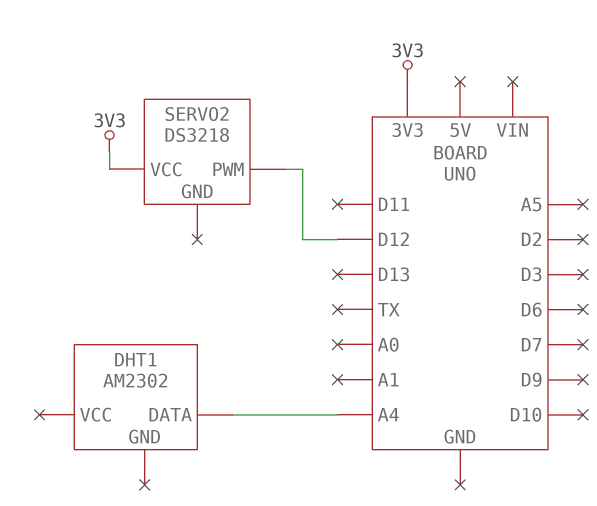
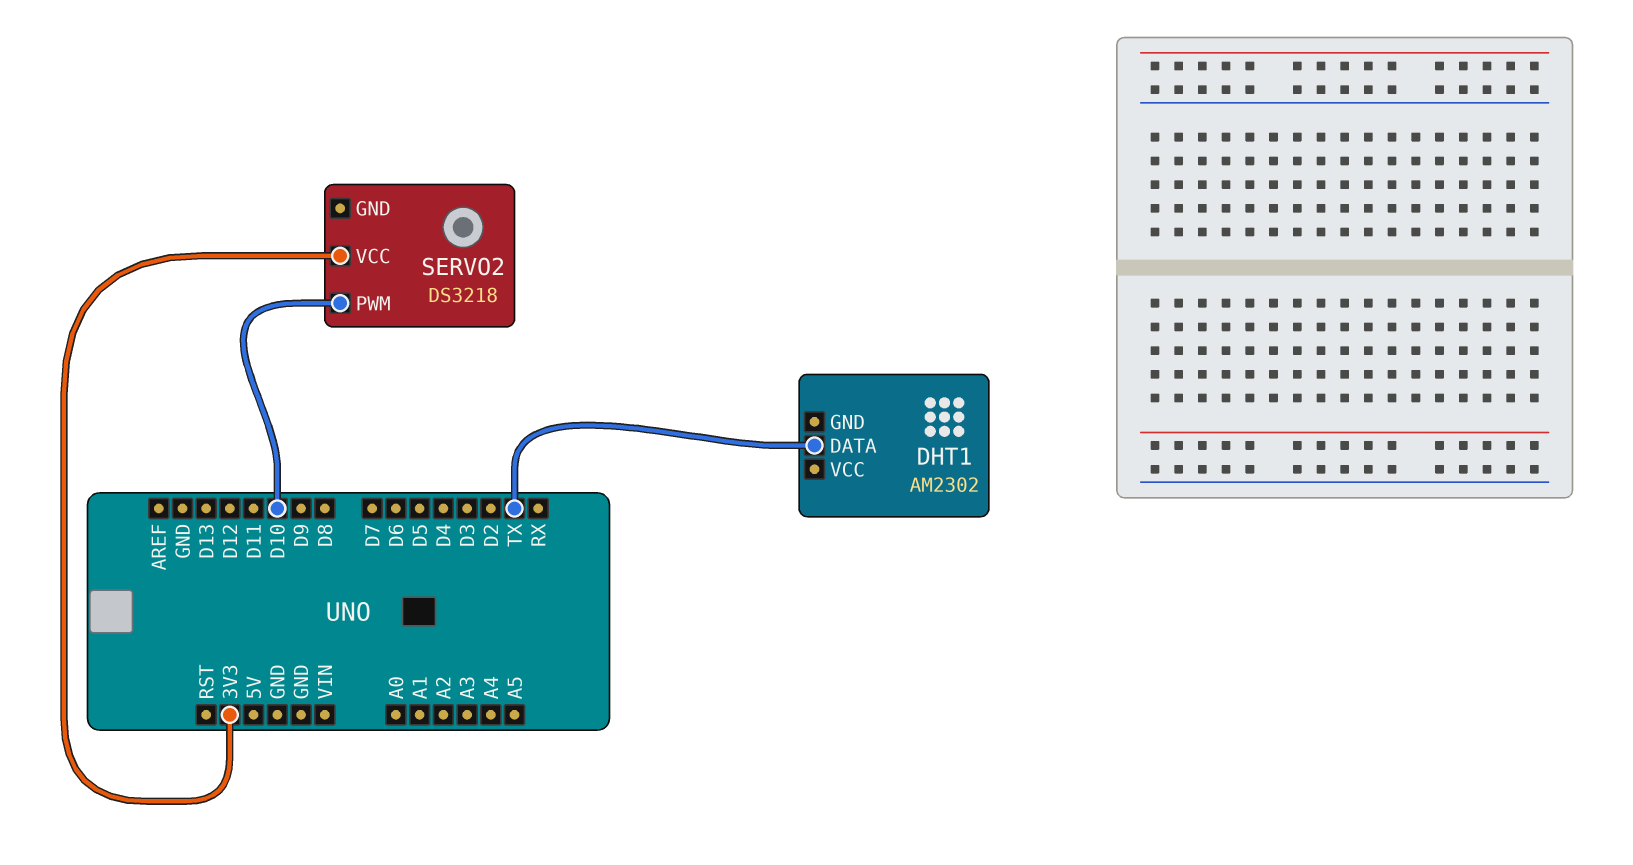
DHT1 pin DATA: A4 -> TX
SERVO2 pin PWM: D12 -> D10

